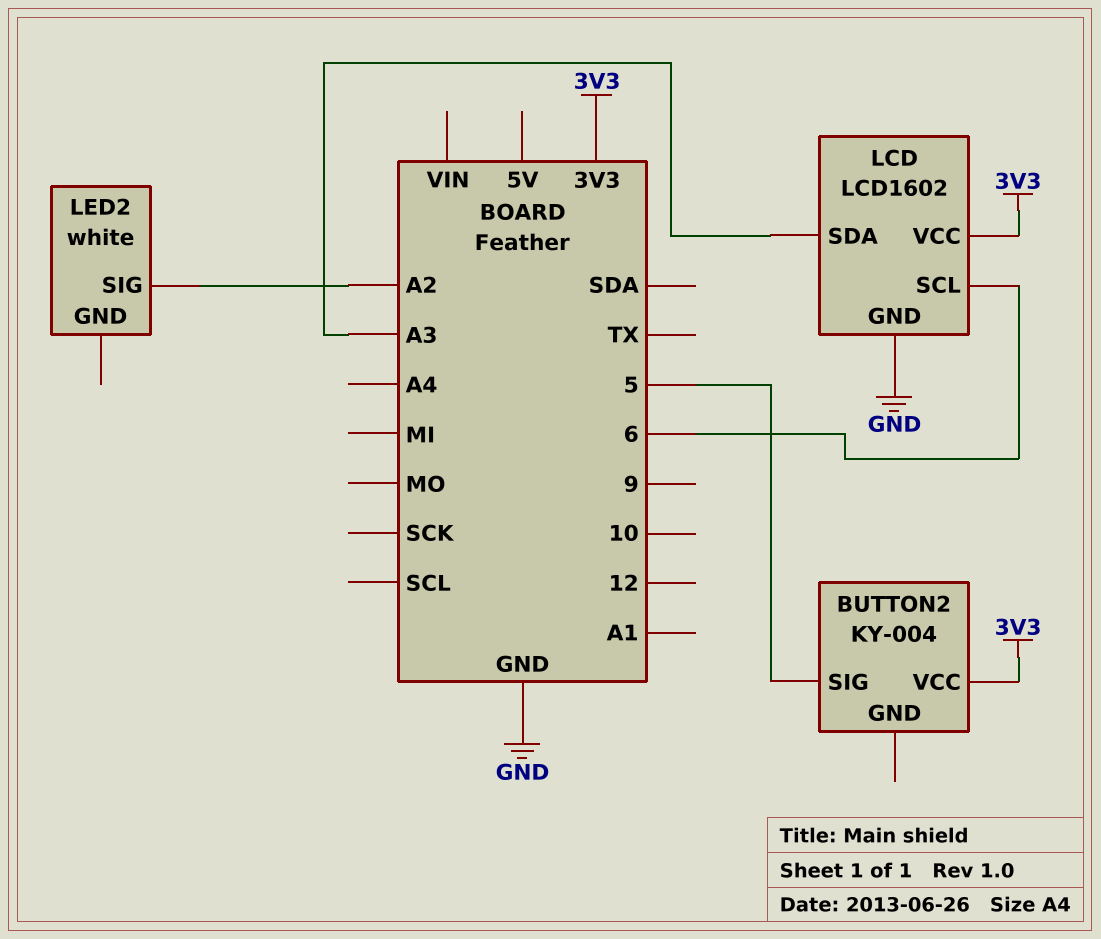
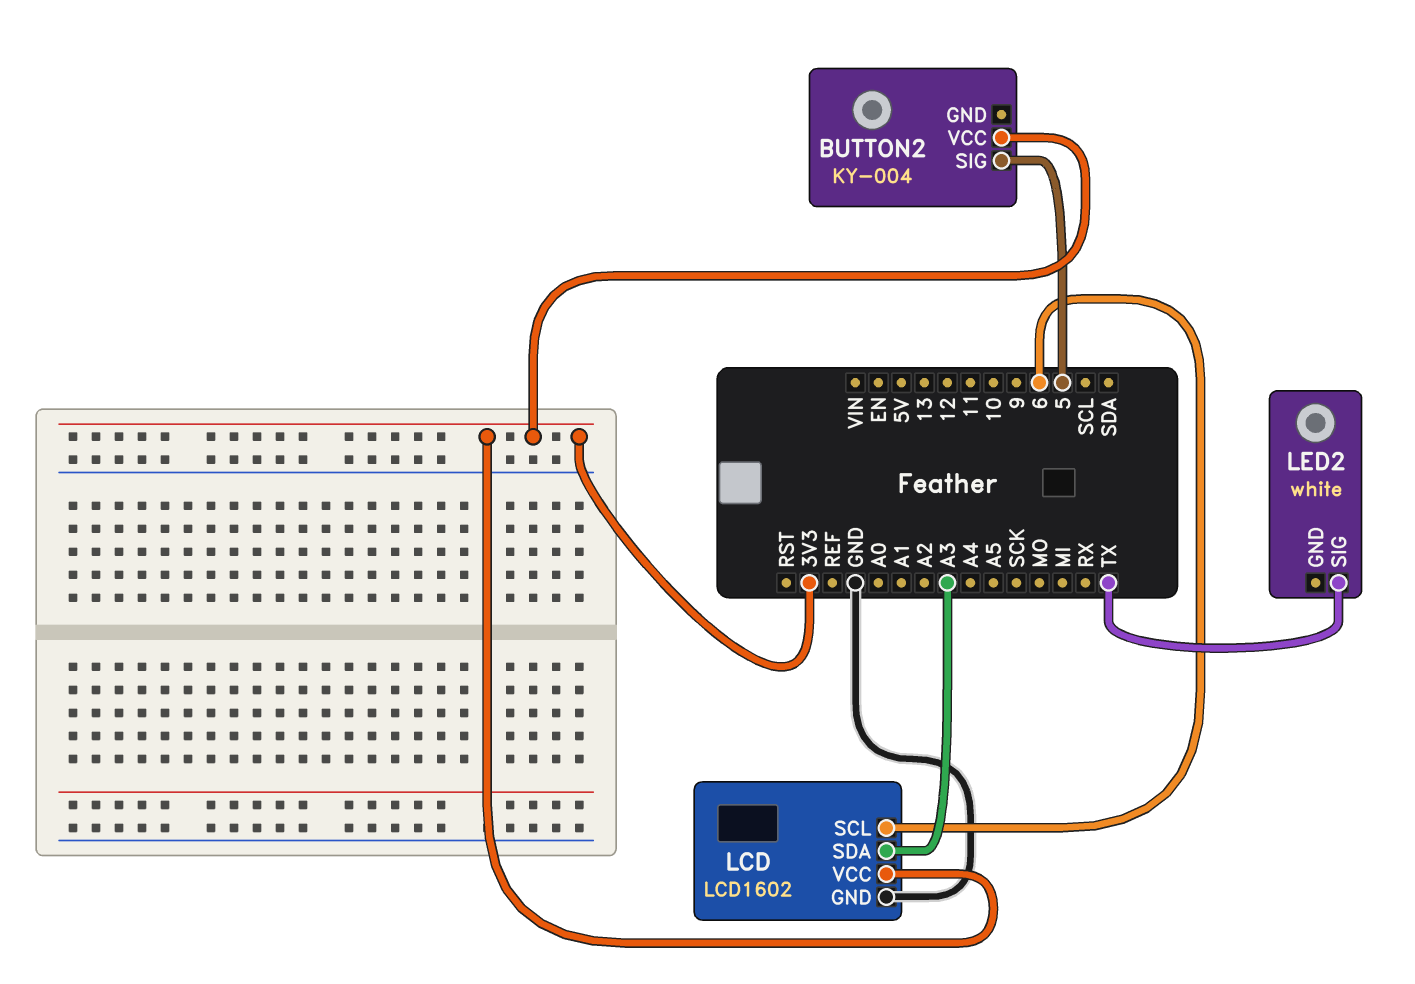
LED2 pin SIG: A2 -> TX

